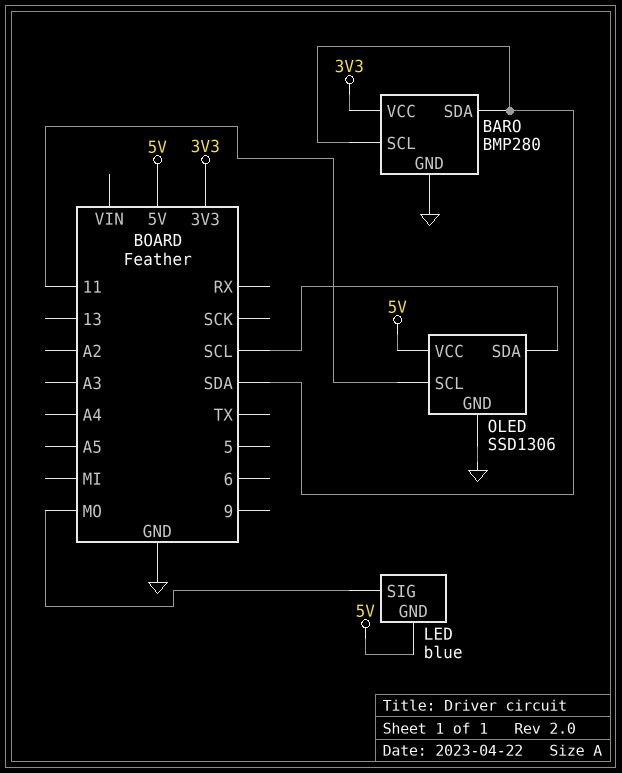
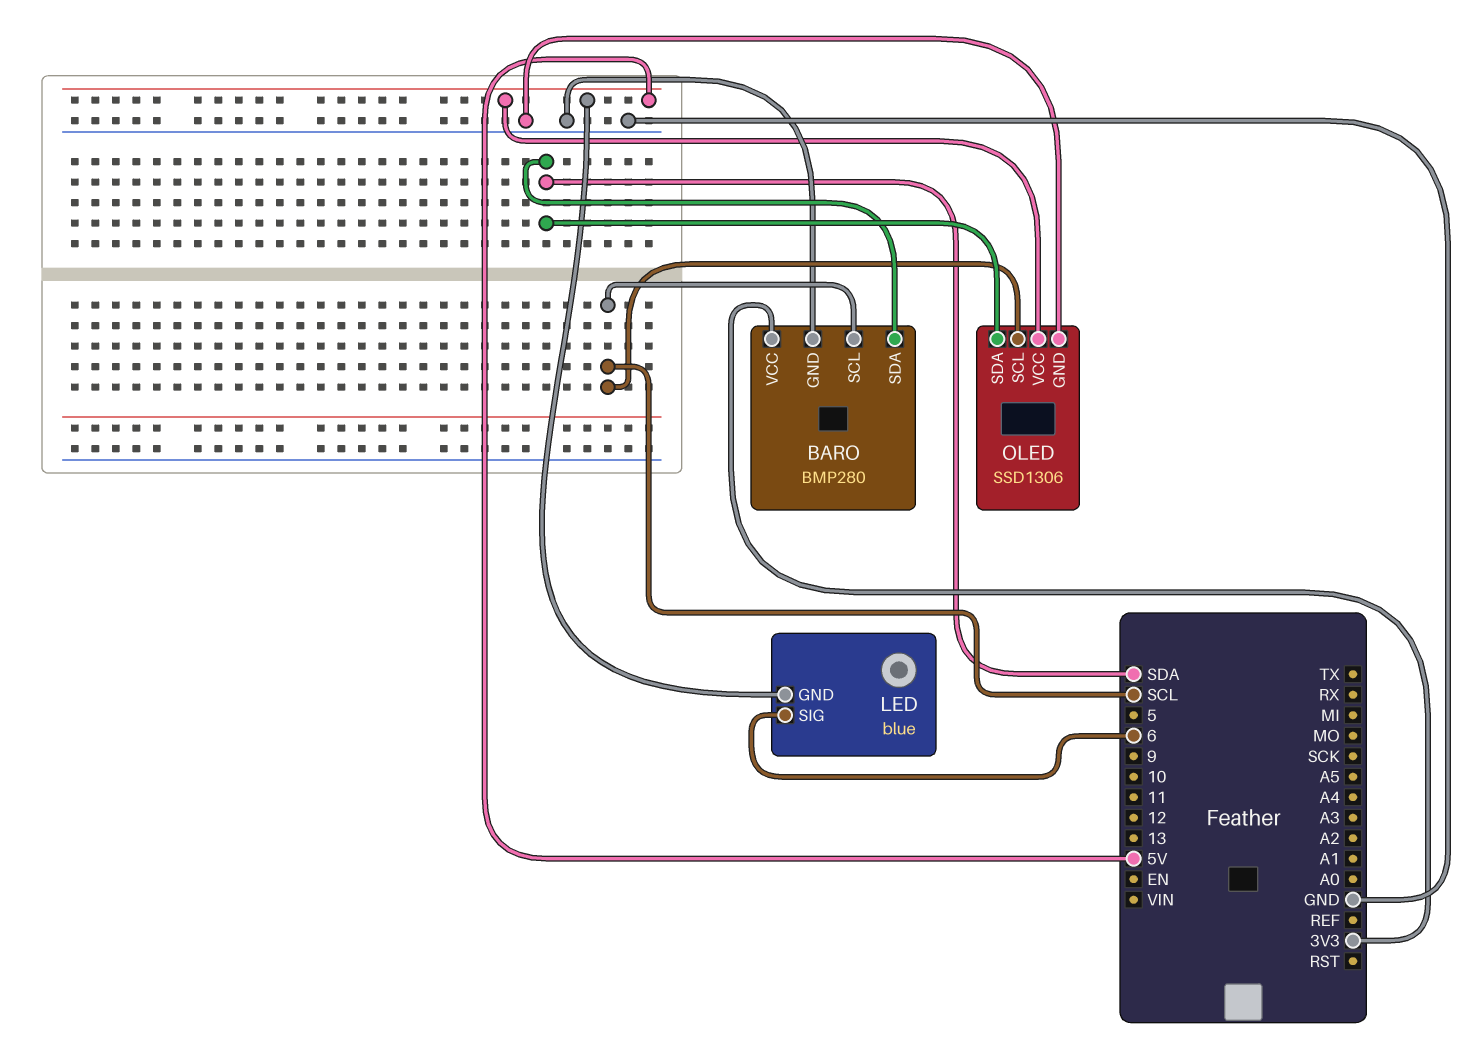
BARO pin SCL: SDA -> SCL
LED pin SIG: MO -> 6
OLED pin SCL: 11 -> SCL
OLED pin SDA: SCL -> SDA

